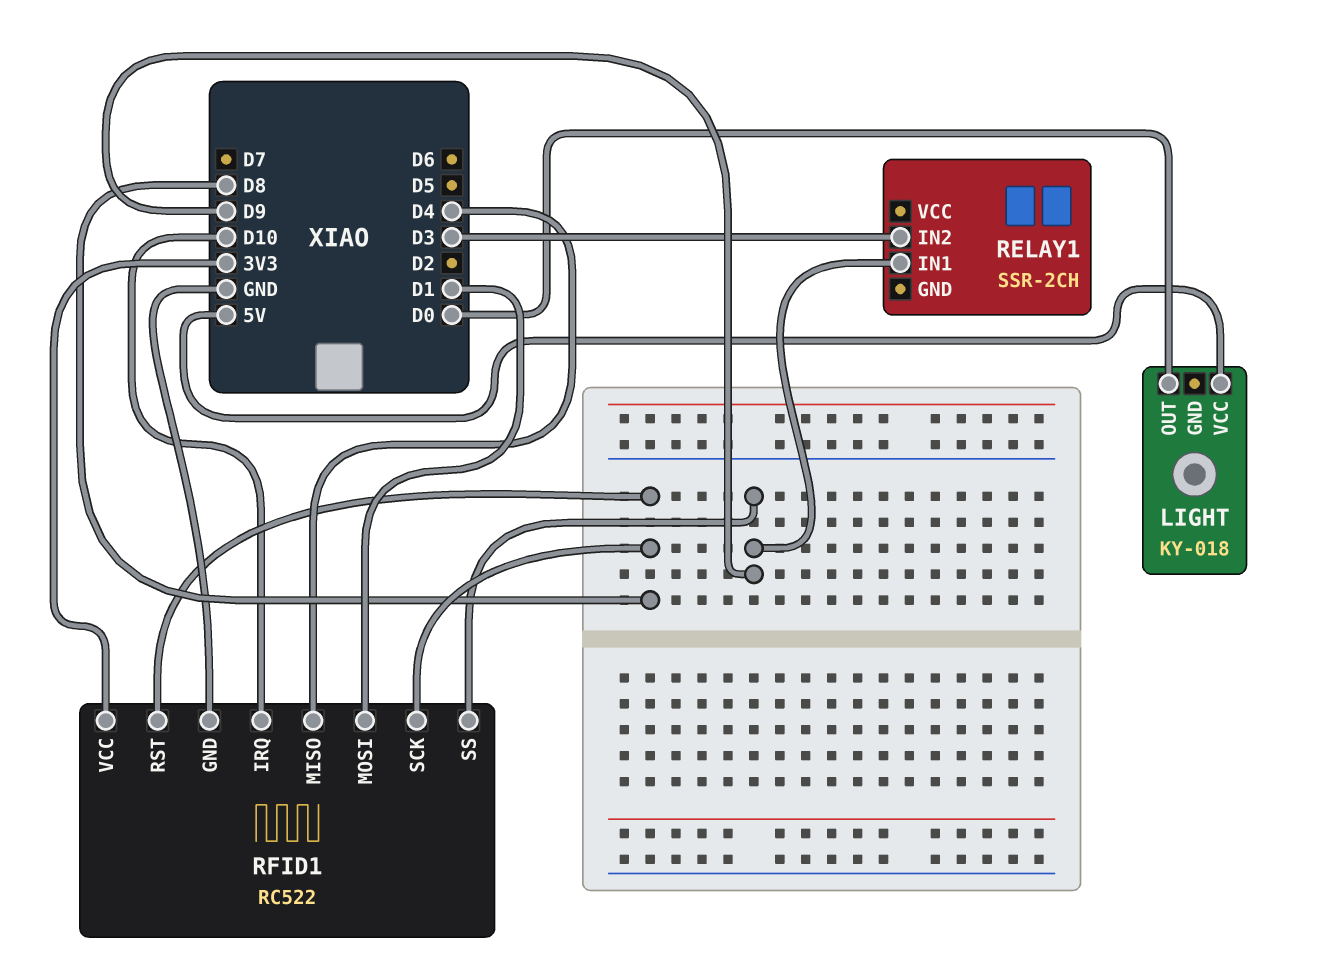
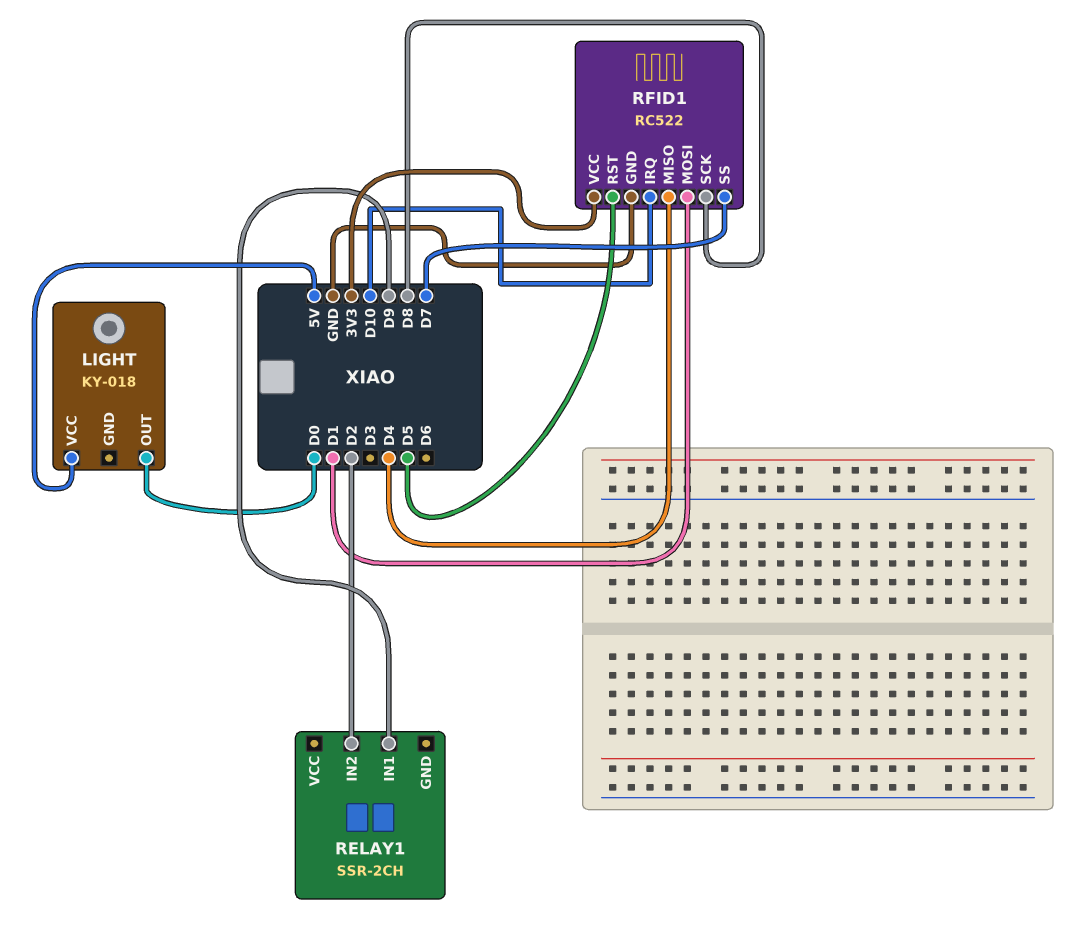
RELAY1 pin IN2: D3 -> D2
RFID1 pin RST: D8 -> D5
RFID1 pin SS: D9 -> D7

